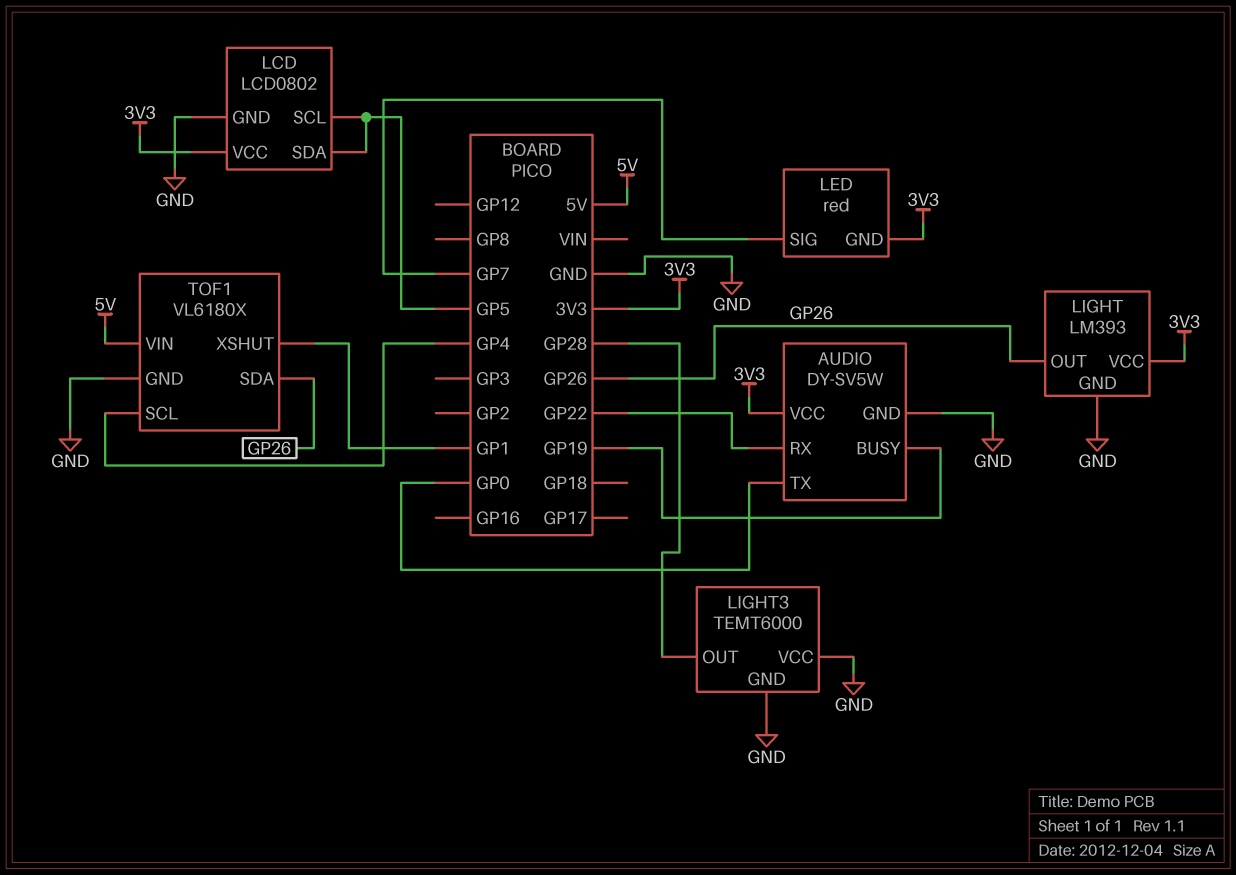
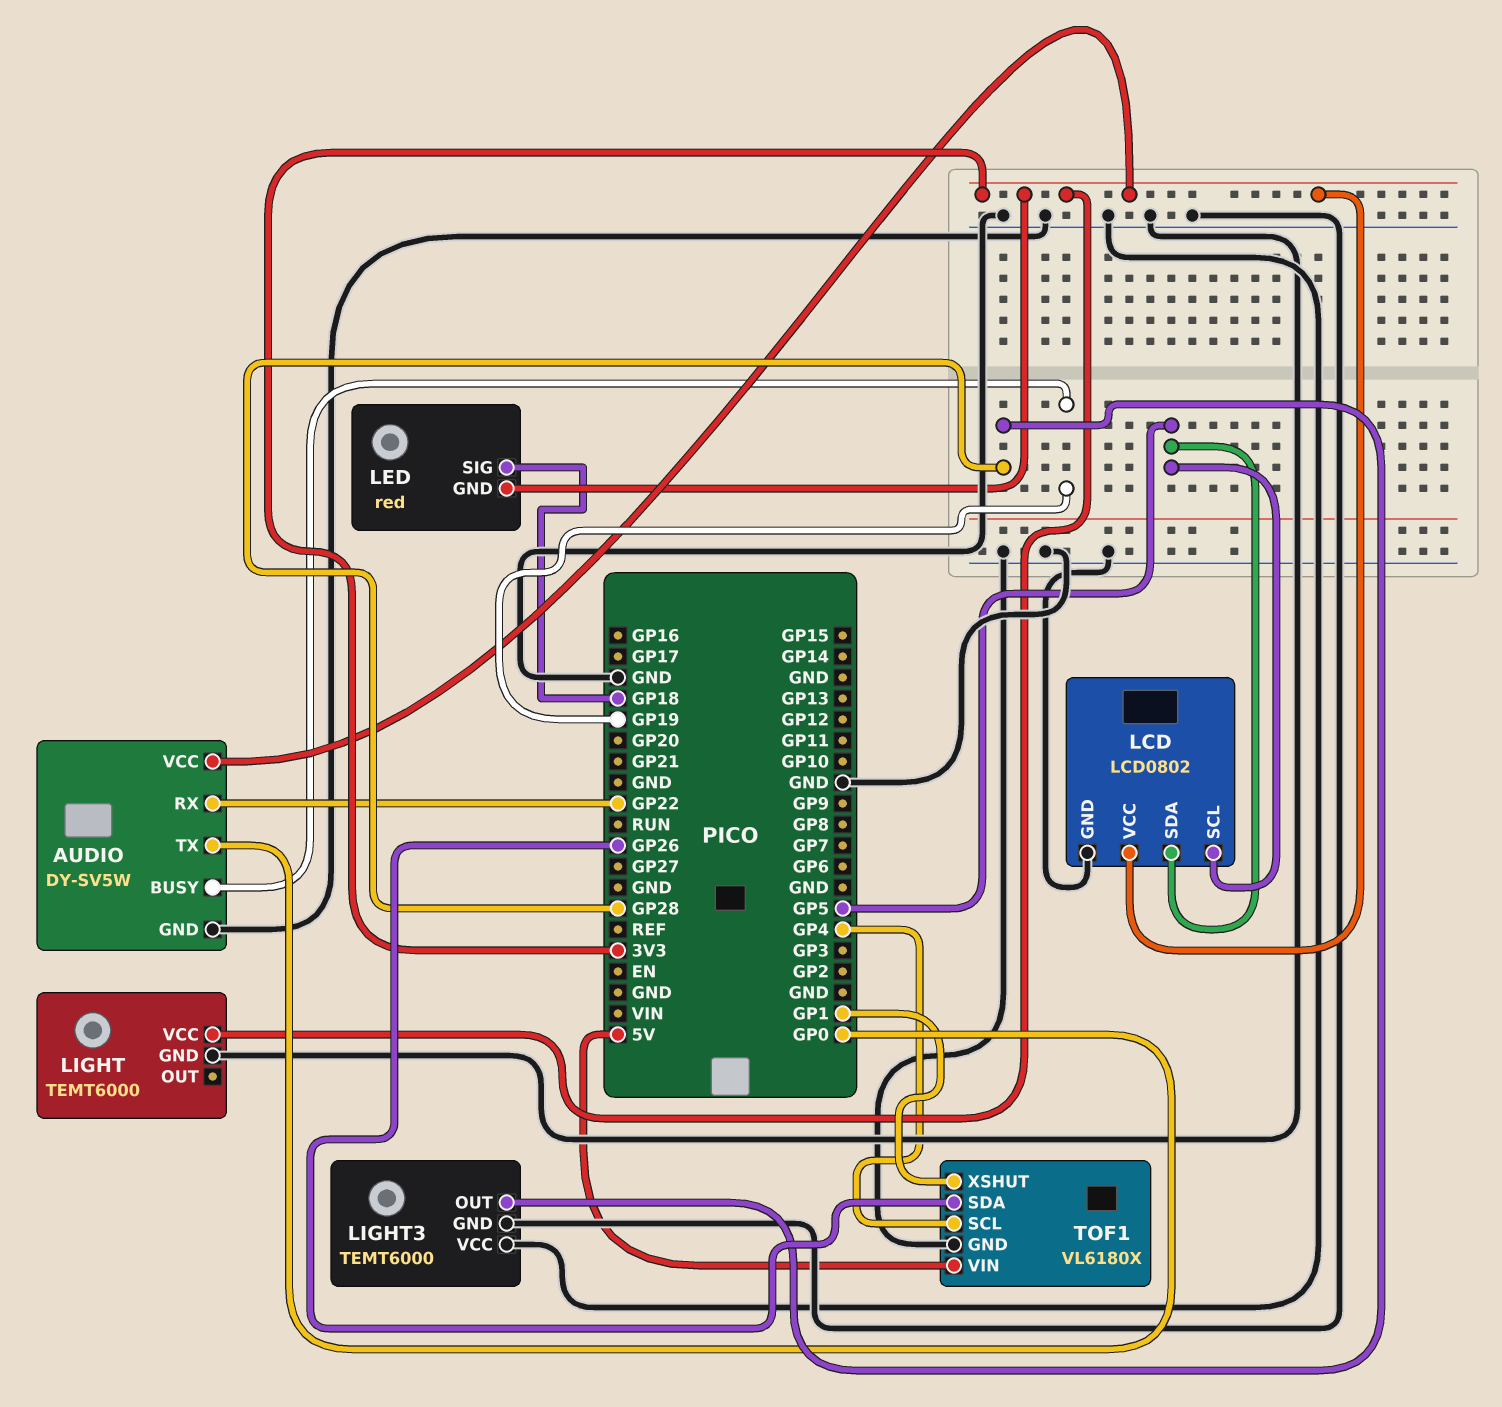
LED pin SIG: GP7 -> GP18
LIGHT: LM393 -> TEMT6000
LIGHT pin OUT: GP26 -> none

